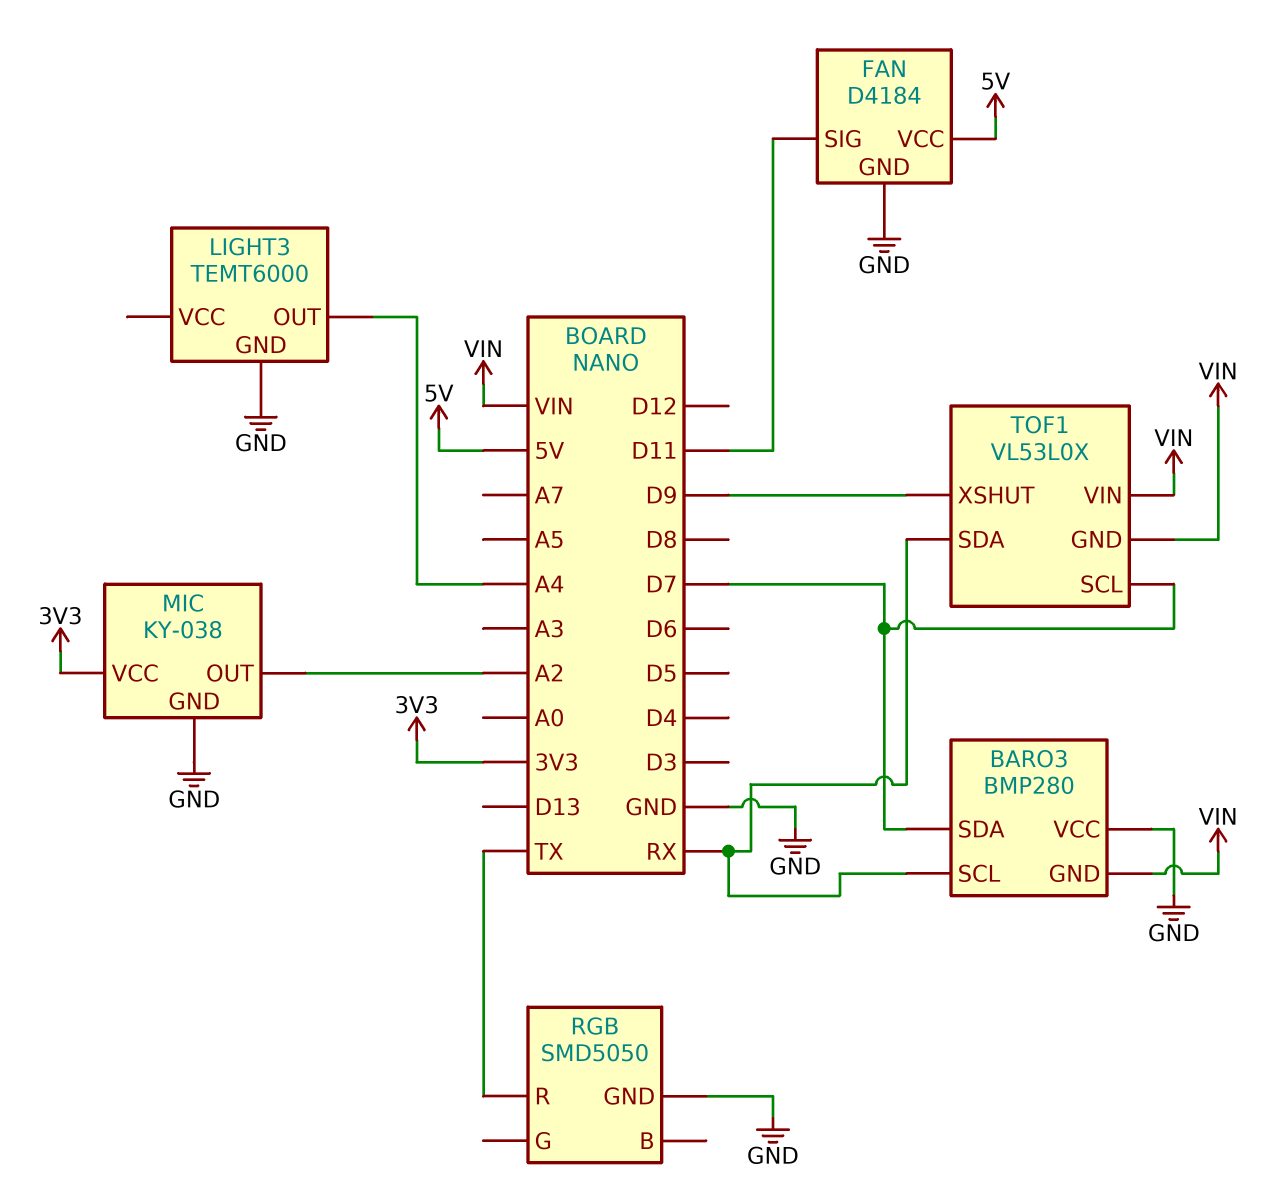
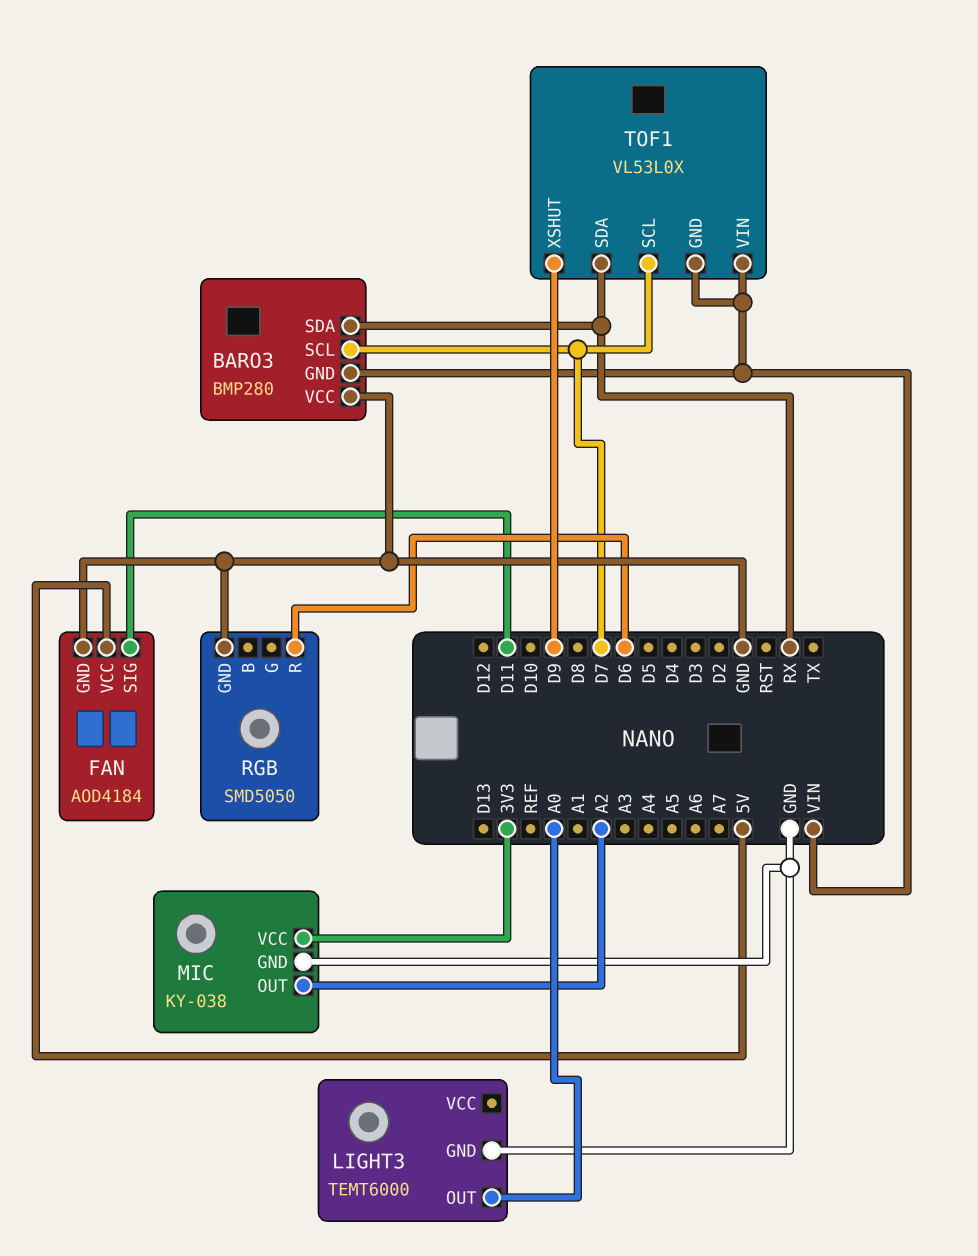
BARO3 pin SCL: RX -> D7
BARO3 pin SDA: D7 -> RX
FAN: D4184 -> AOD4184
LIGHT3 pin OUT: A4 -> A0
RGB pin R: TX -> D6

